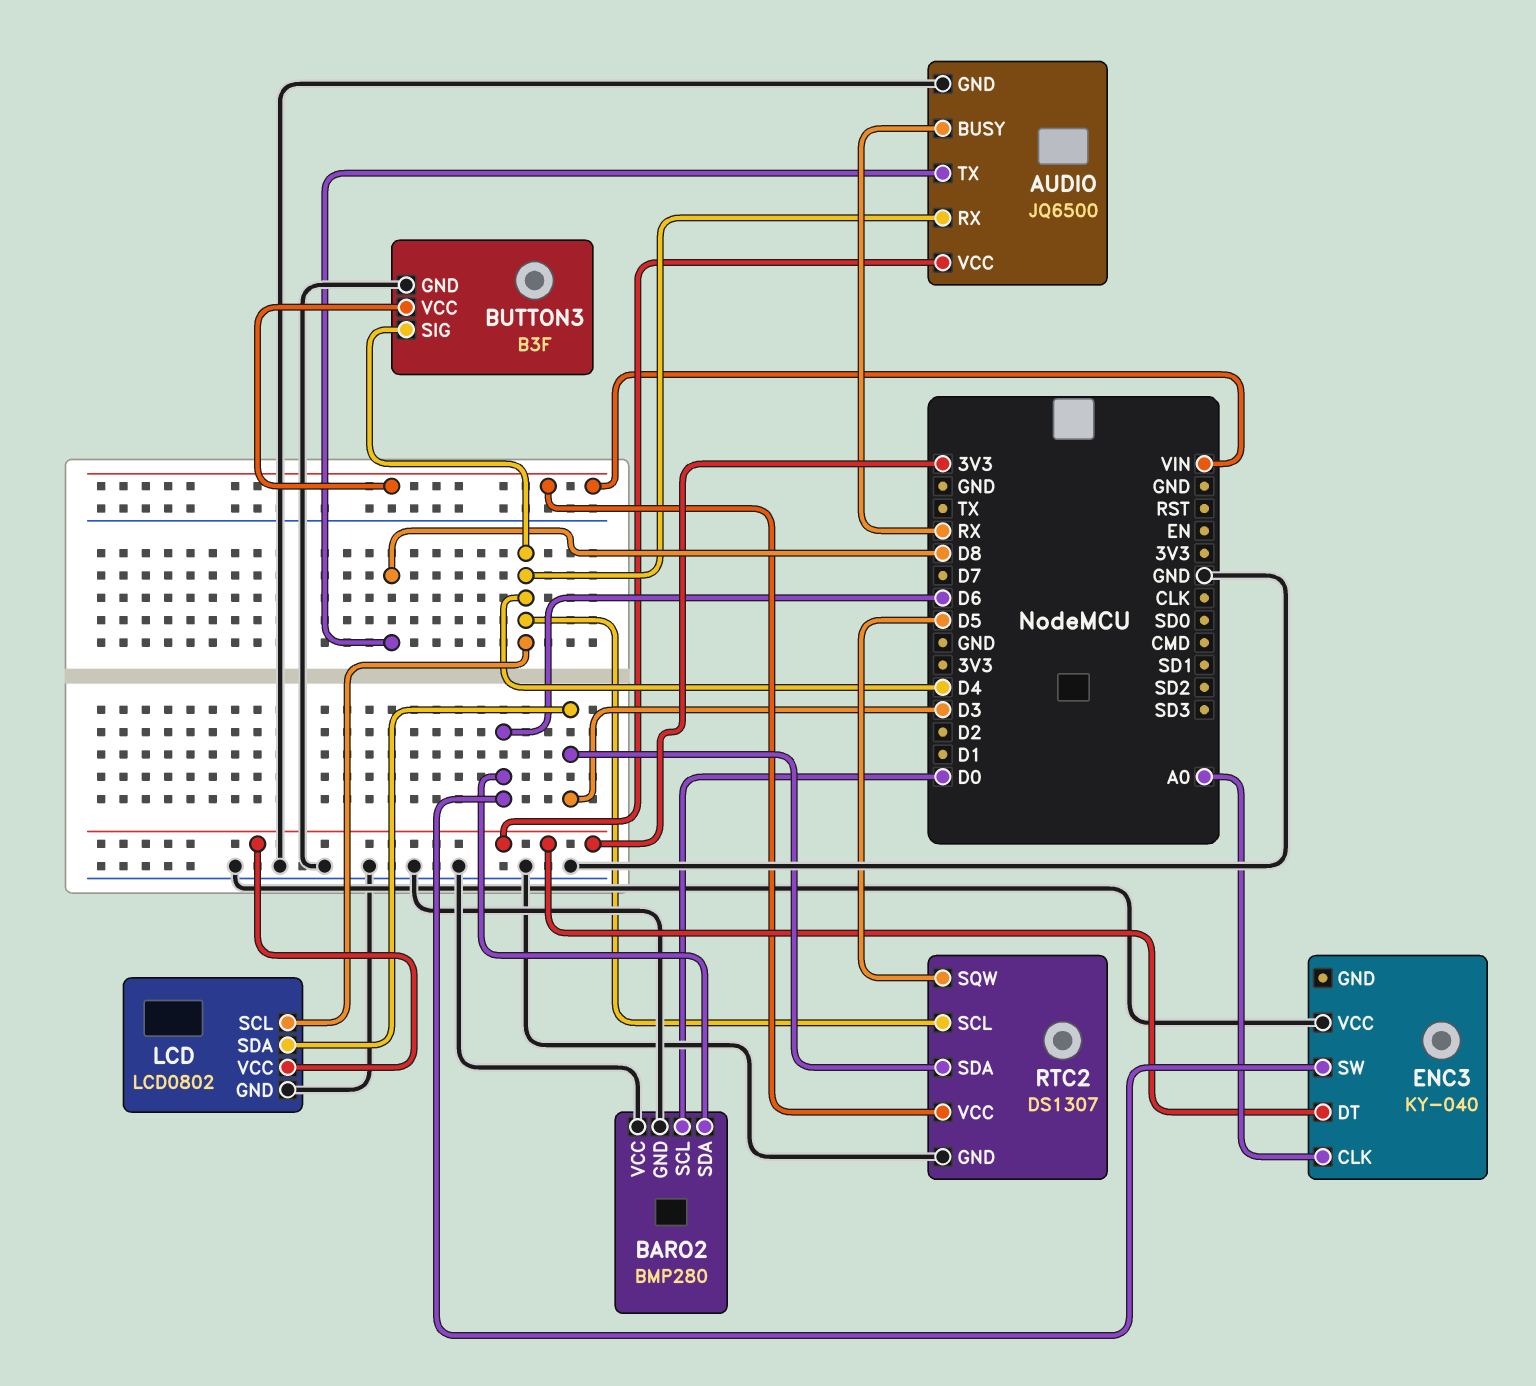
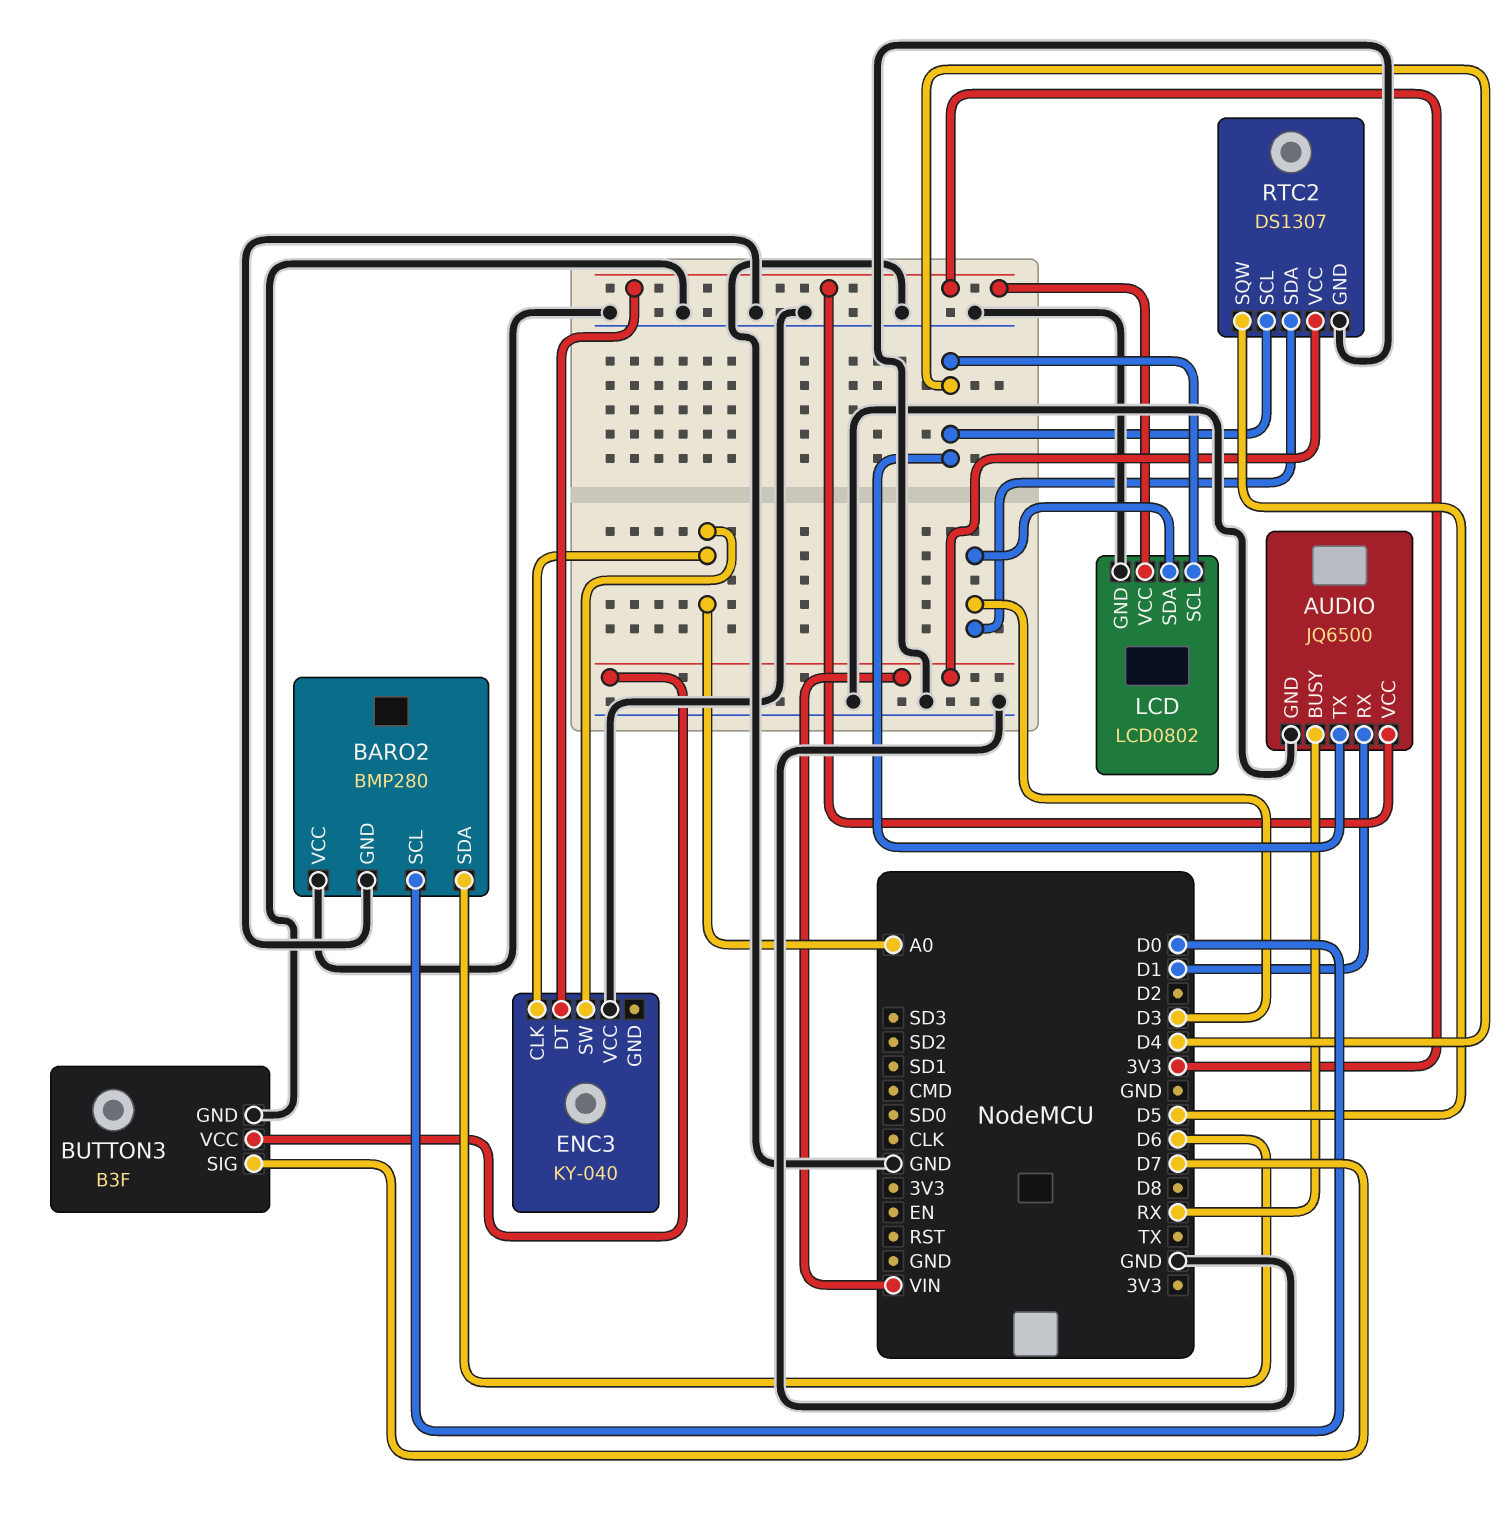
AUDIO pin RX: D4 -> D1
AUDIO pin TX: D8 -> D4
BUTTON3 pin SIG: D4 -> D7
ENC3 pin SW: D6 -> A0

